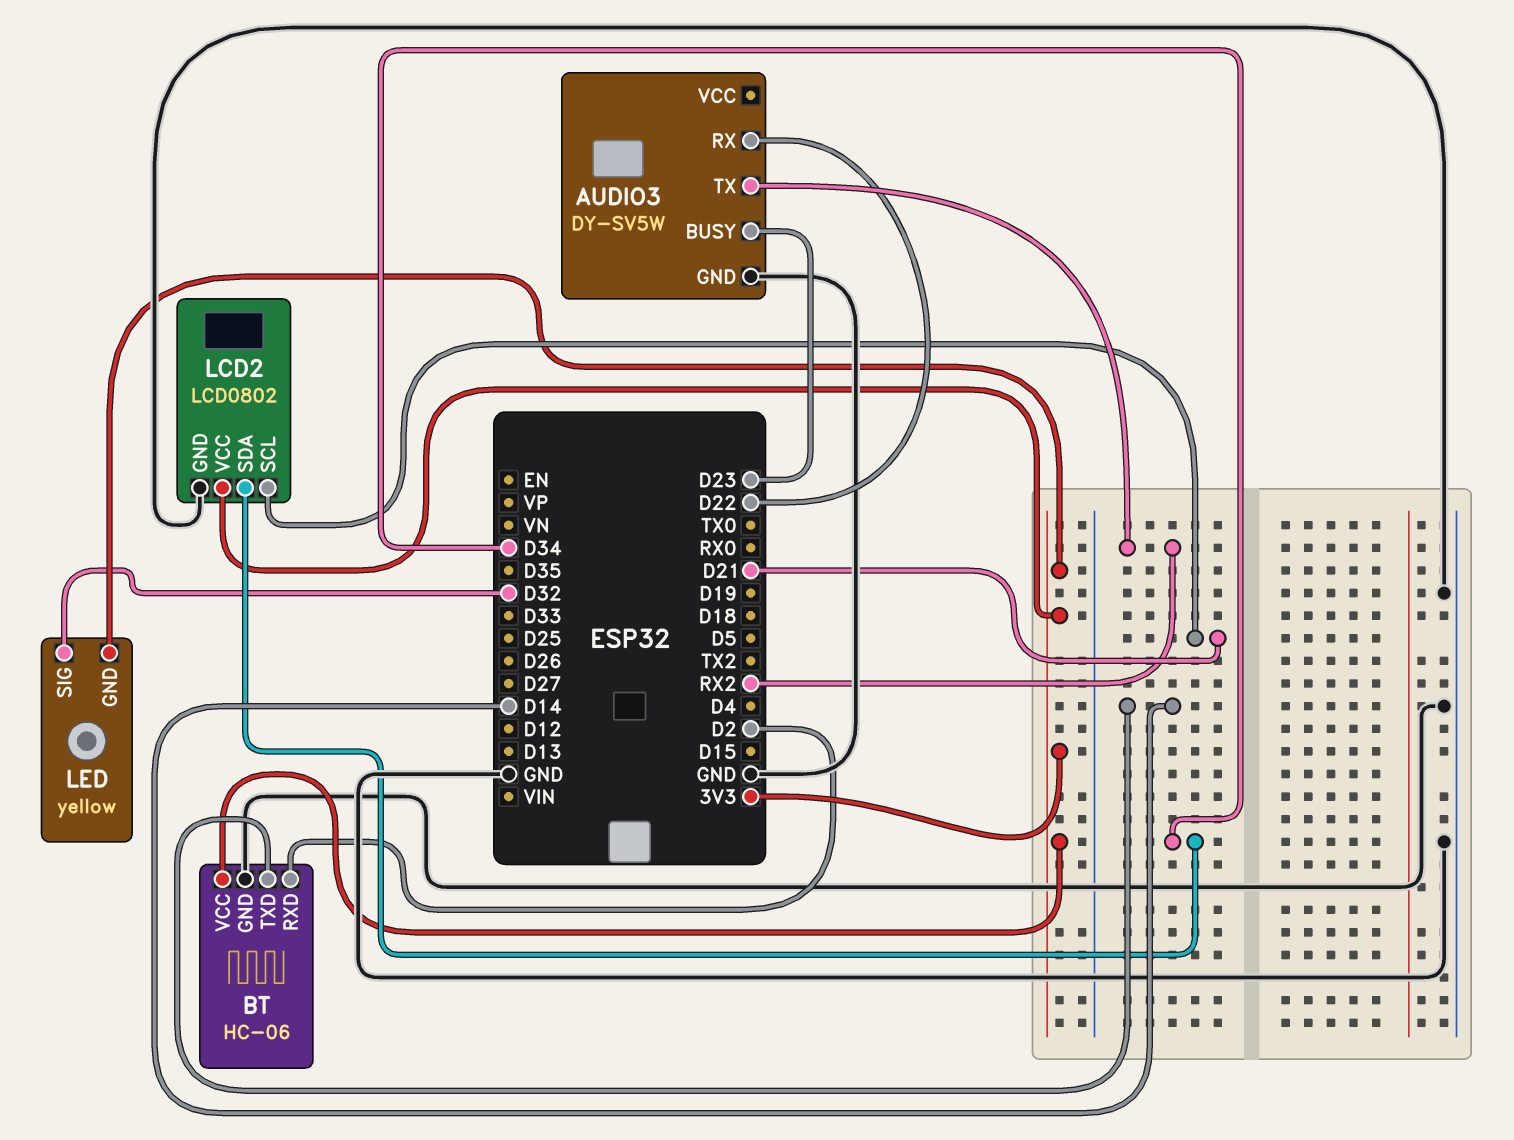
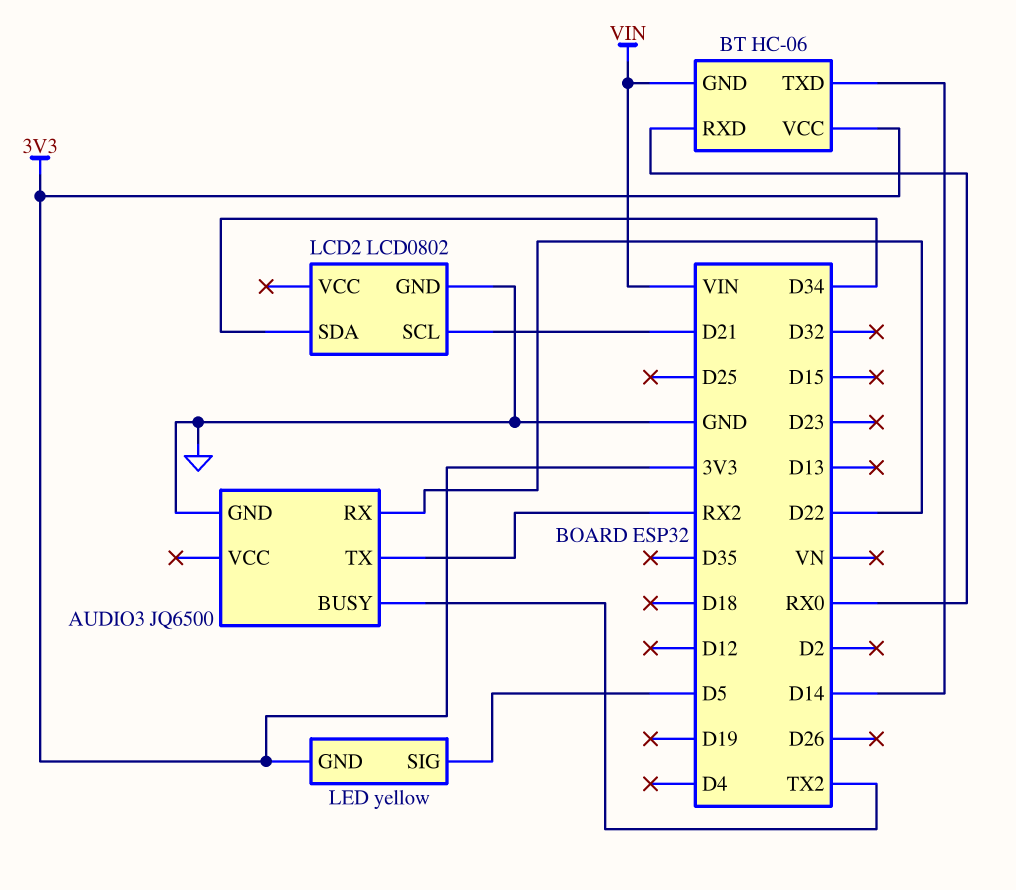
AUDIO3: DY-SV5W -> JQ6500
AUDIO3 pin BUSY: D23 -> TX2
BT pin GND: GND -> VIN
BT pin RXD: D2 -> RX0
LCD2 pin VCC: 3V3 -> none
LED pin SIG: D32 -> D5

